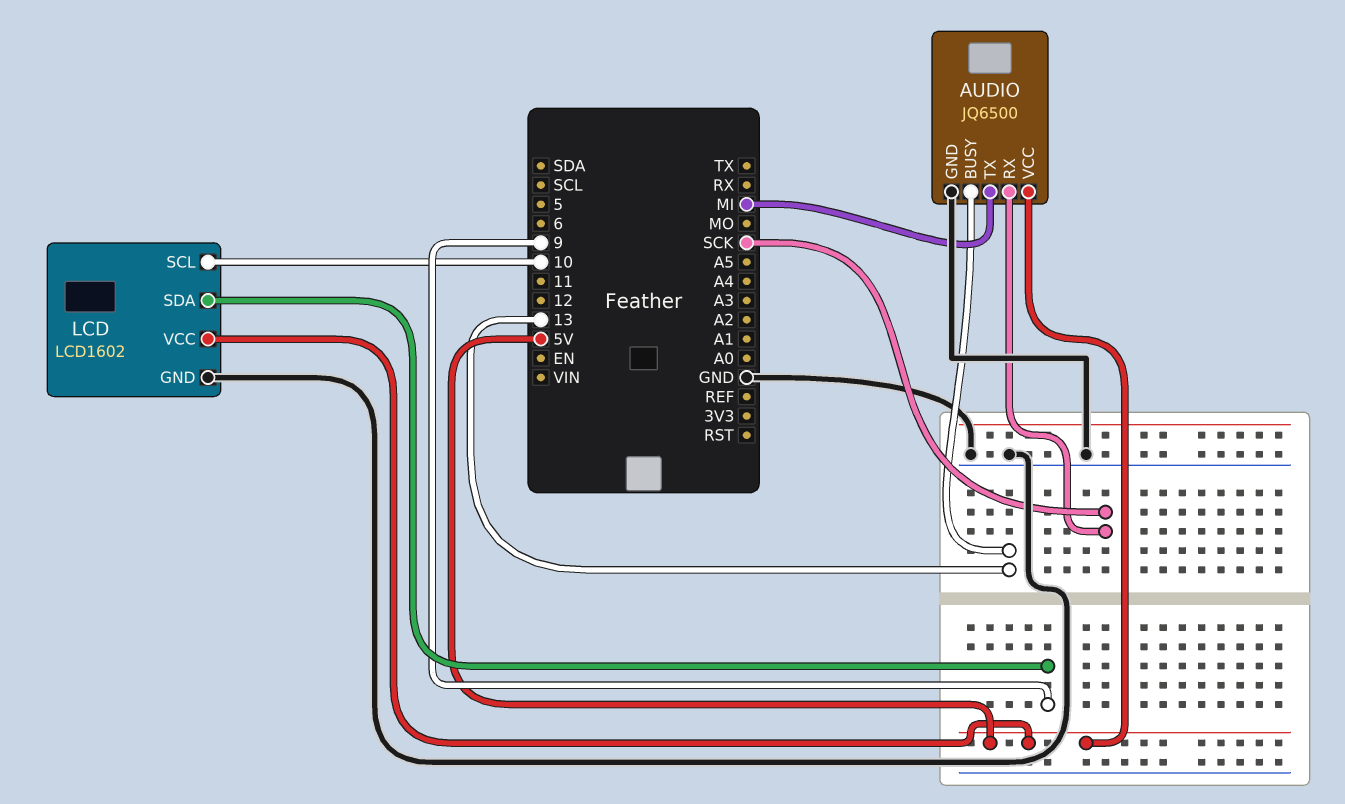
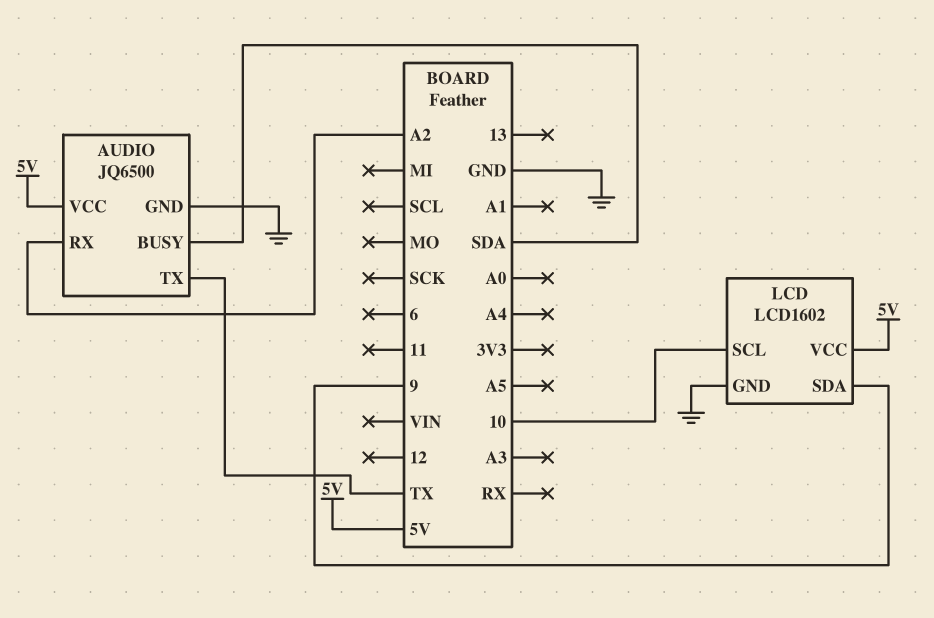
AUDIO pin BUSY: 13 -> SDA
AUDIO pin RX: SCK -> A2
AUDIO pin TX: MI -> TX

